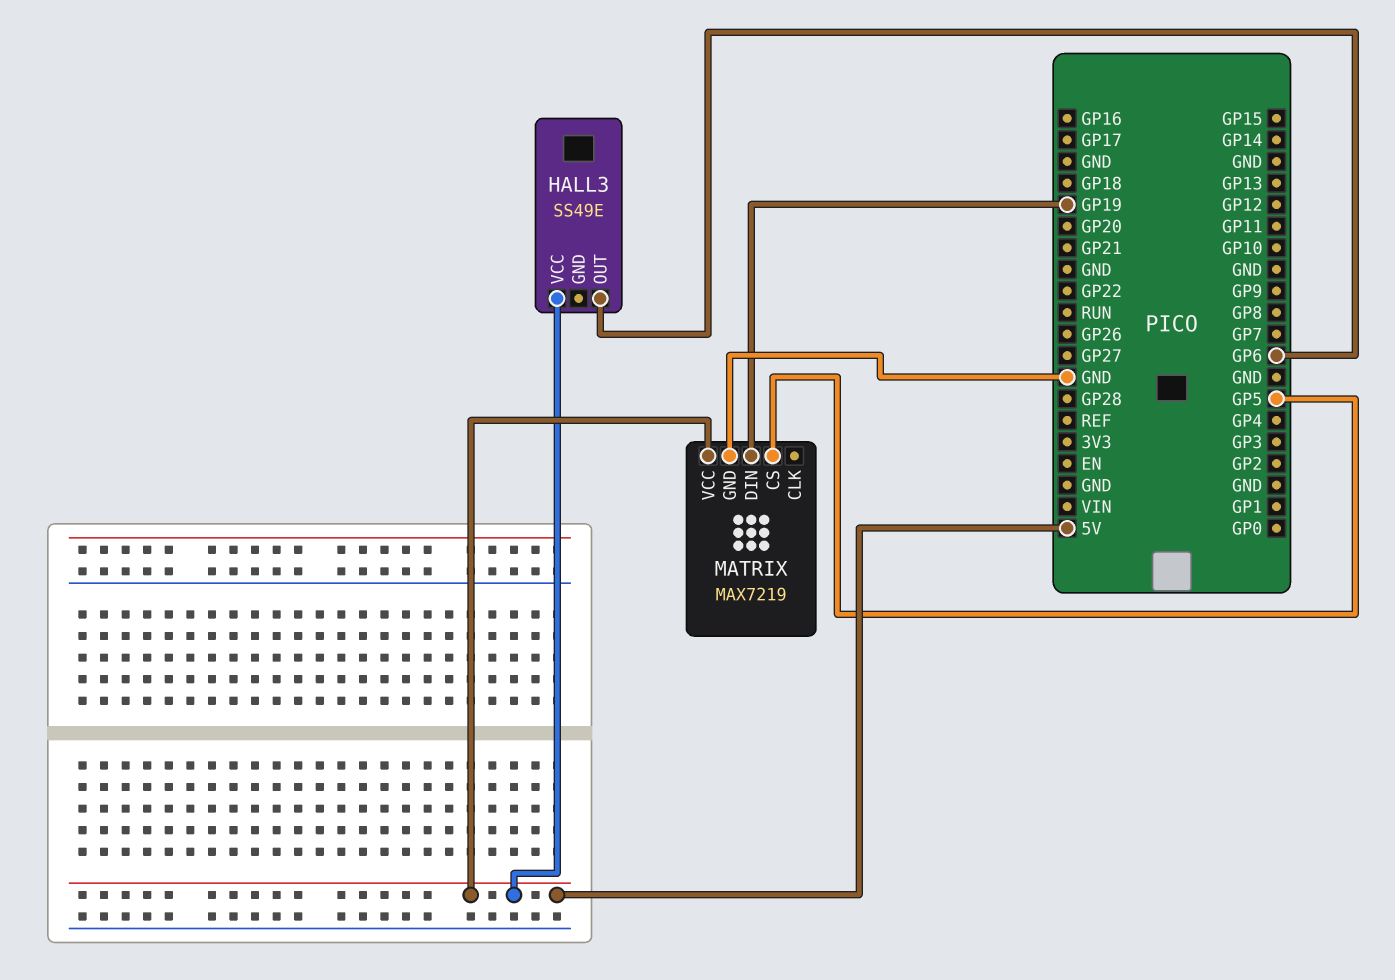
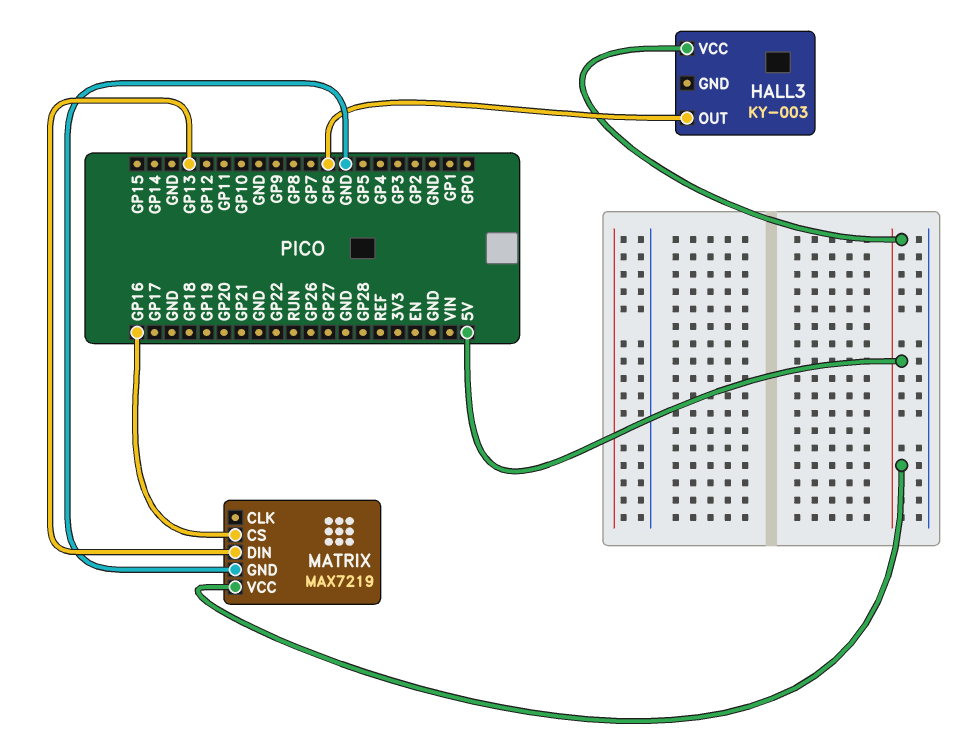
HALL3: SS49E -> KY-003
MATRIX pin CS: GP5 -> GP16
MATRIX pin DIN: GP19 -> GP13

